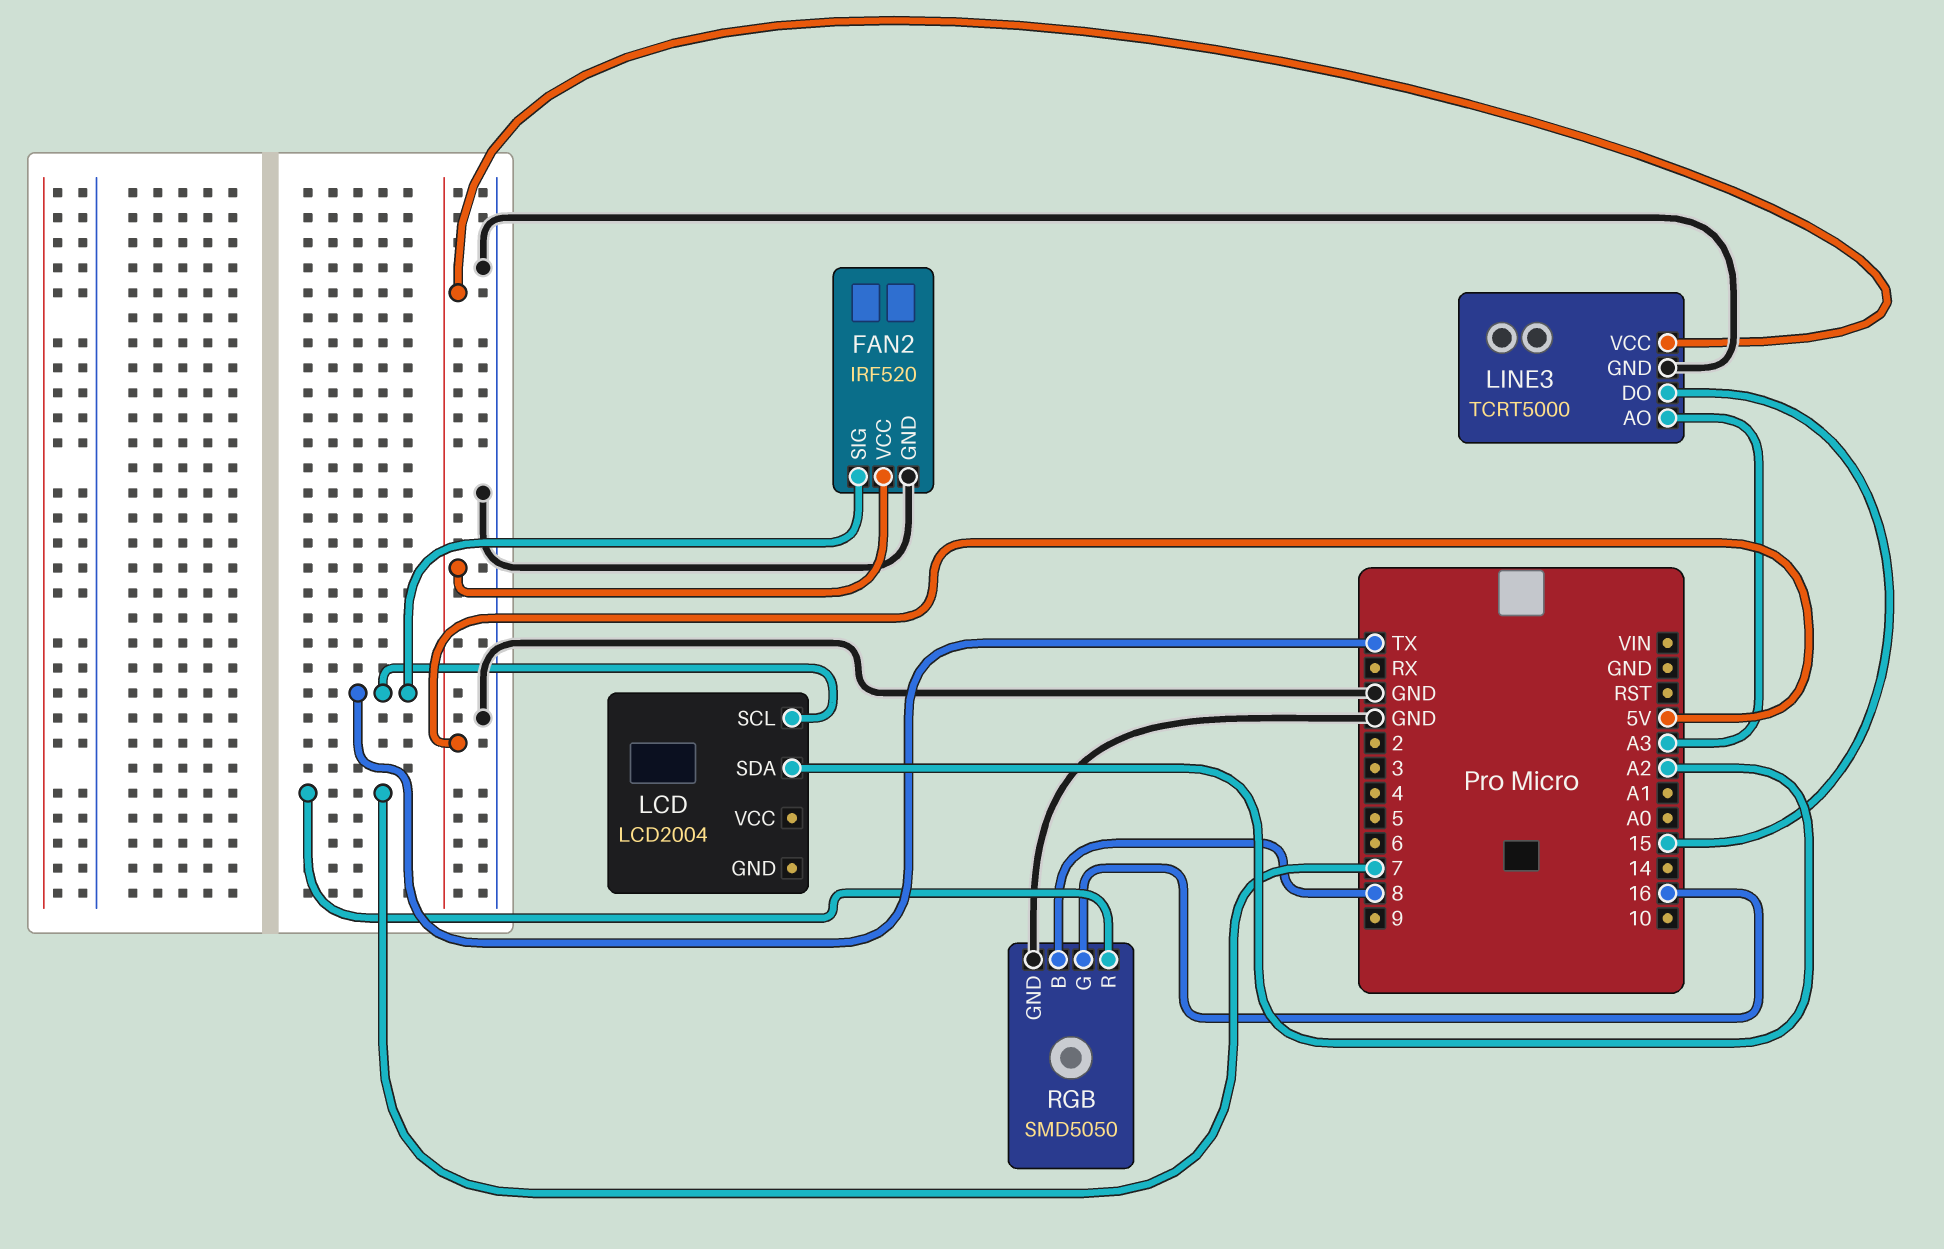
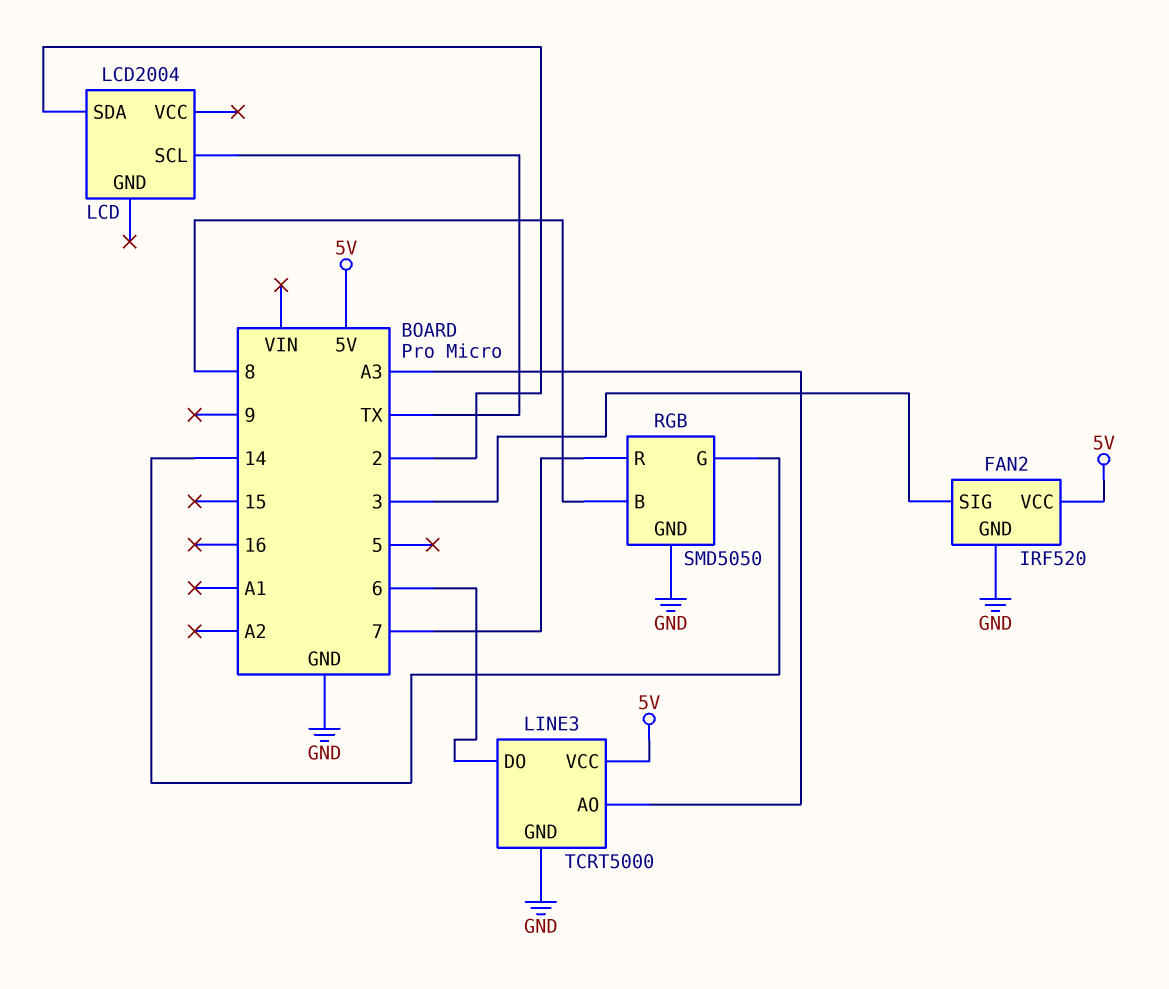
FAN2 pin SIG: TX -> 3
LCD pin SDA: A2 -> 2
LINE3 pin DO: 15 -> 6
RGB pin G: 16 -> 14

